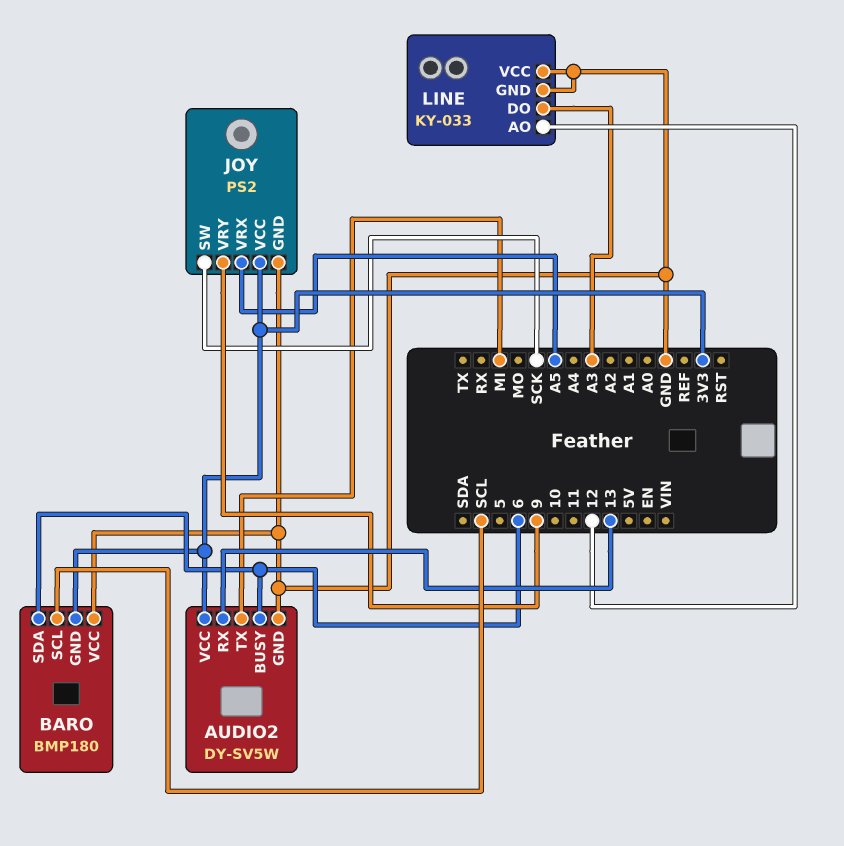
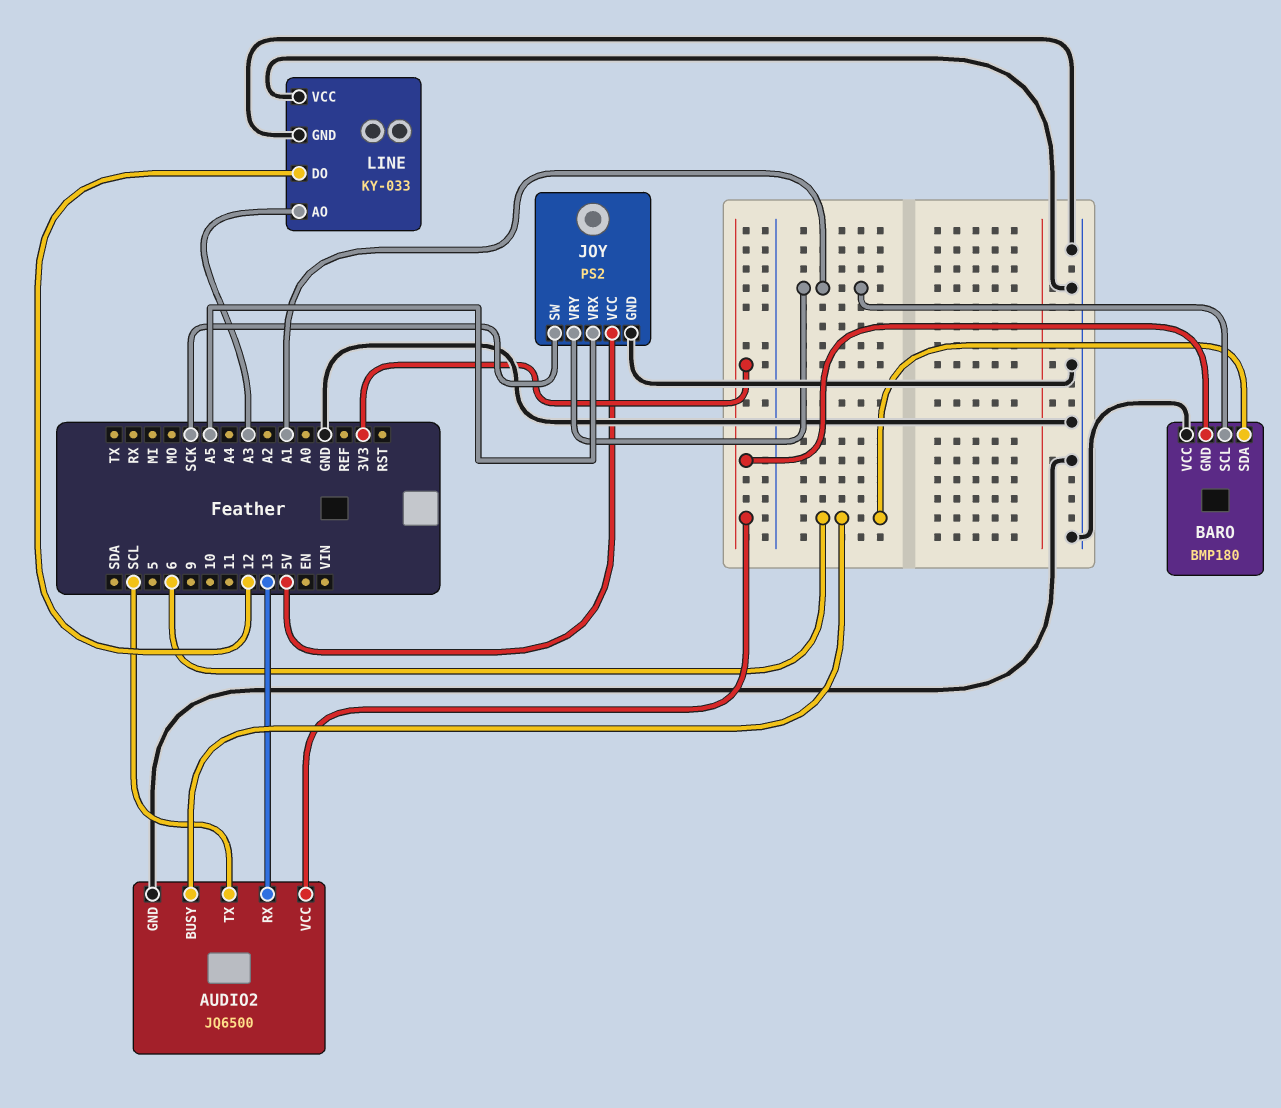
AUDIO2: DY-SV5W -> JQ6500
AUDIO2 pin TX: MI -> SCL
BARO pin SCL: SCL -> A1
JOY pin VCC: 3V3 -> 5V
JOY pin VRY: 9 -> A1
LINE pin AO: 12 -> A3
LINE pin DO: A3 -> 12

